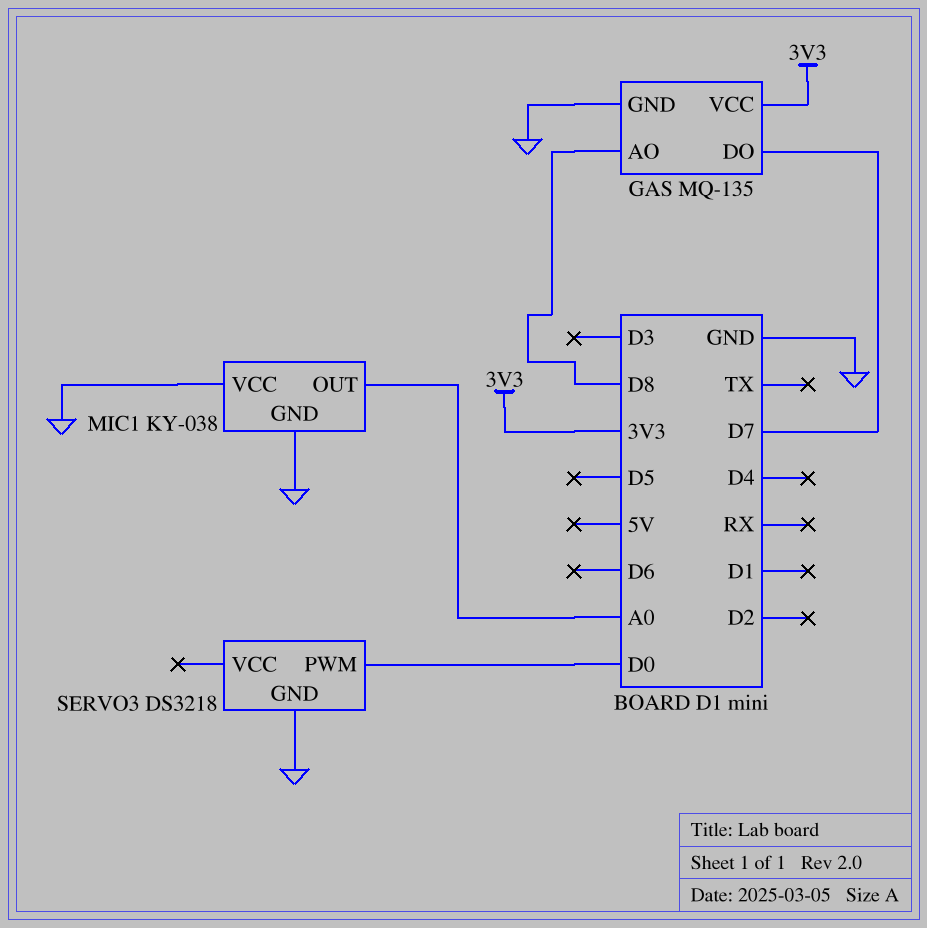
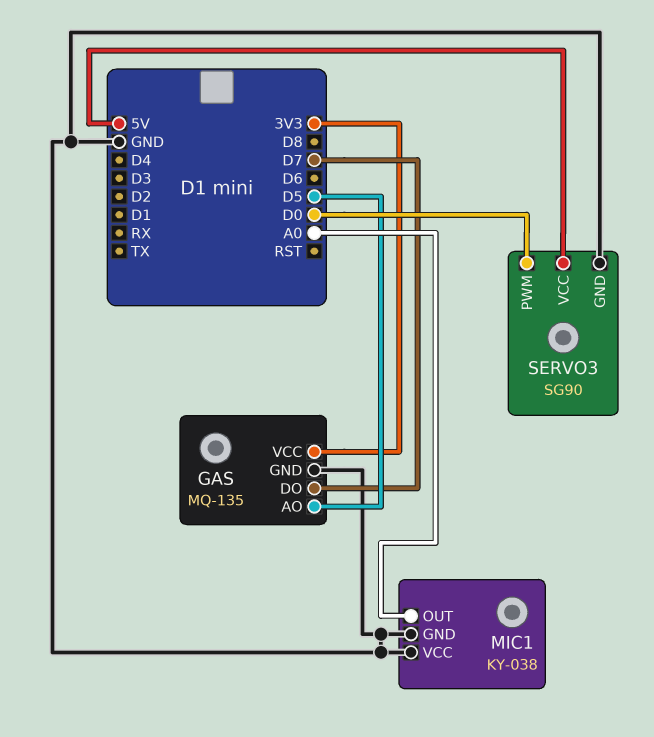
GAS pin AO: D8 -> D5
SERVO3: DS3218 -> SG90
SERVO3 pin VCC: none -> 5V

